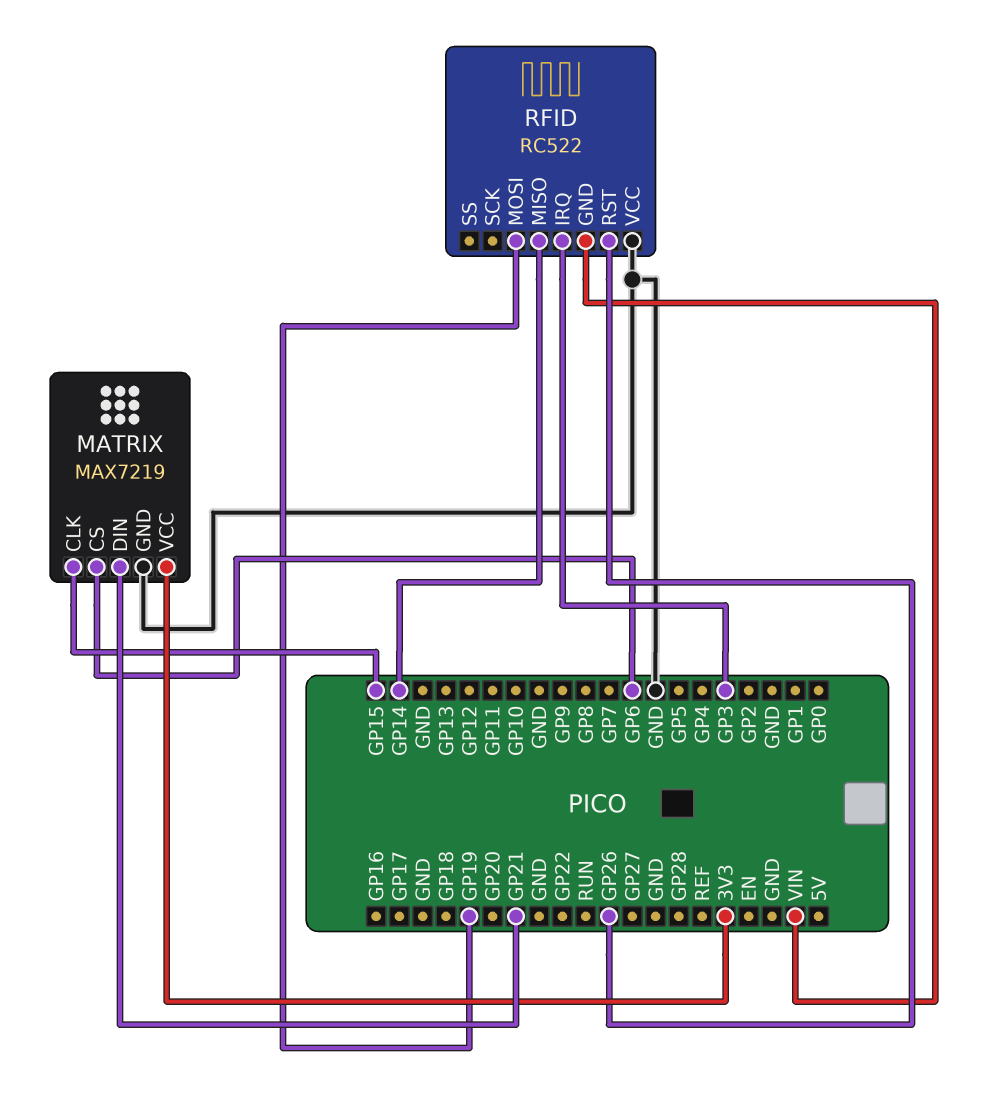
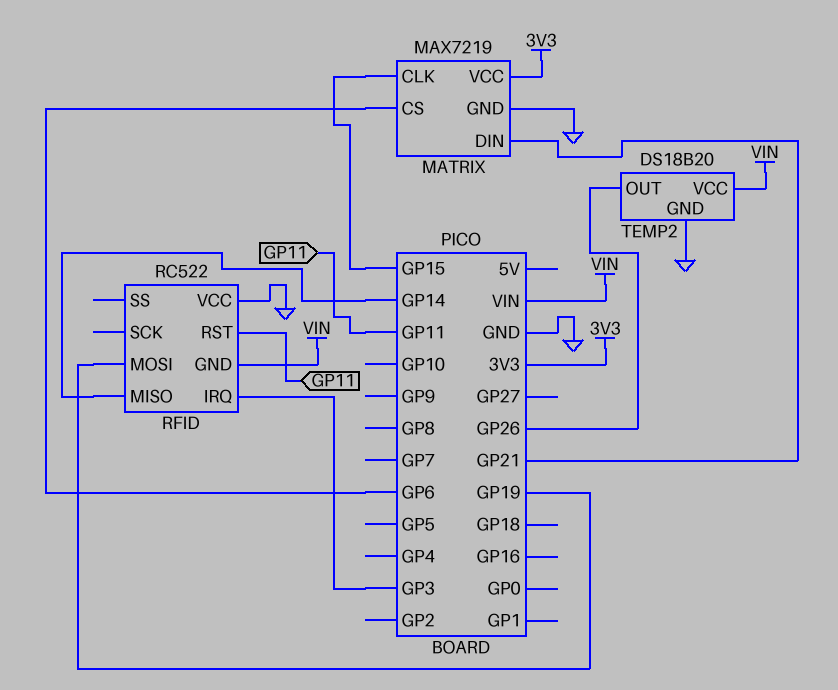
RFID pin RST: GP26 -> GP11
TEMP2: none -> DS18B20
TEMP2 pin GND: none -> GND
TEMP2 pin OUT: none -> GP26
TEMP2 pin VCC: none -> VIN

